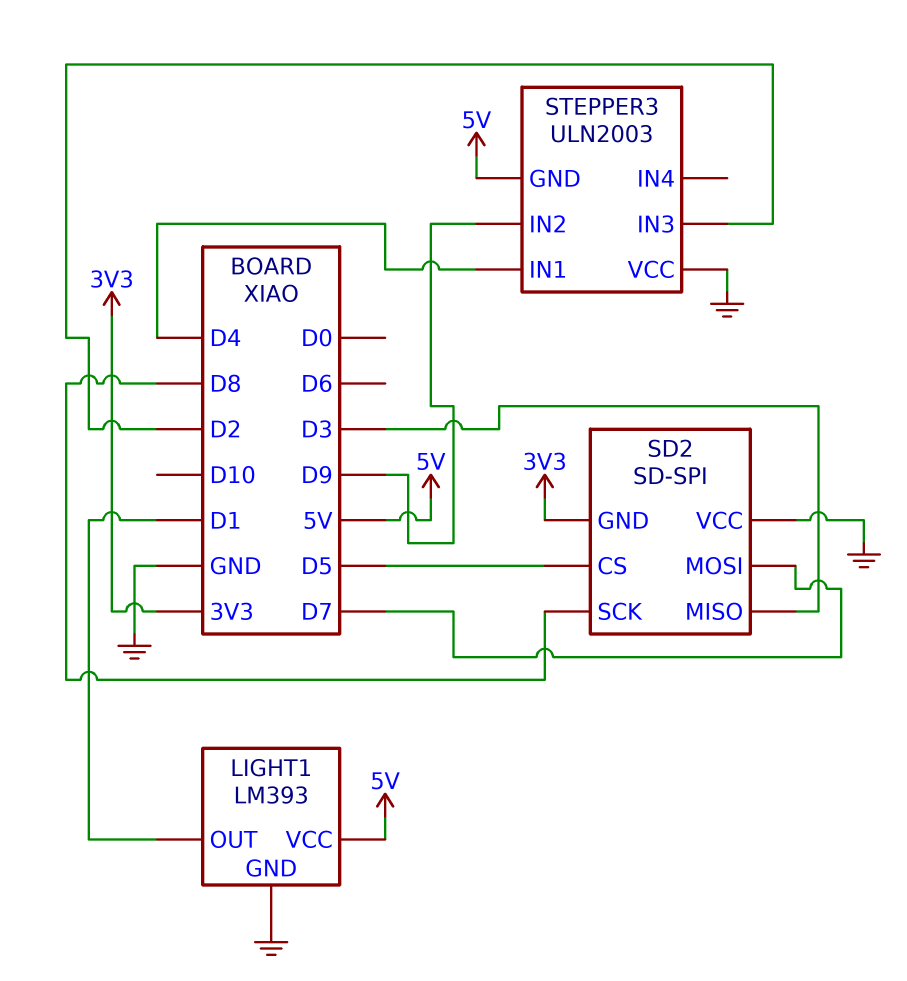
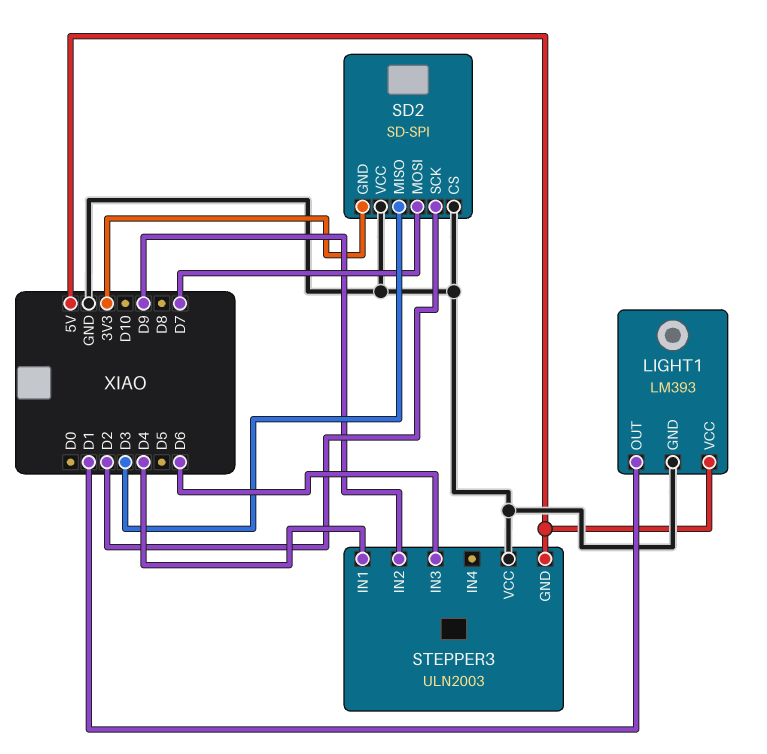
SD2 pin CS: D5 -> GND
SD2 pin SCK: D8 -> D2
STEPPER3 pin IN3: D2 -> D6

